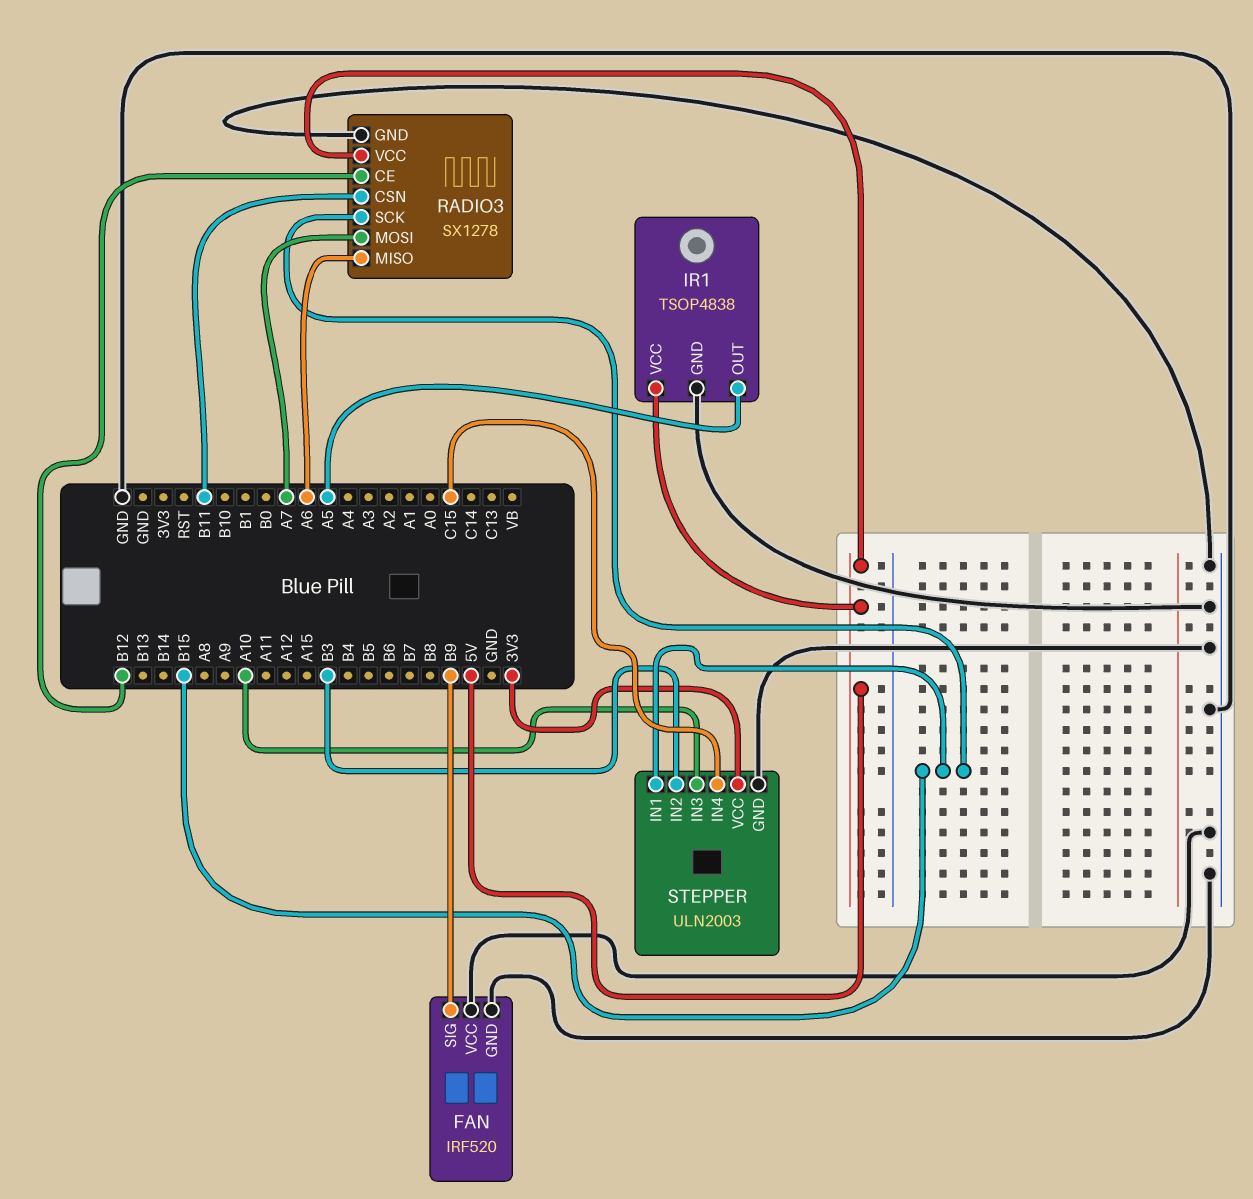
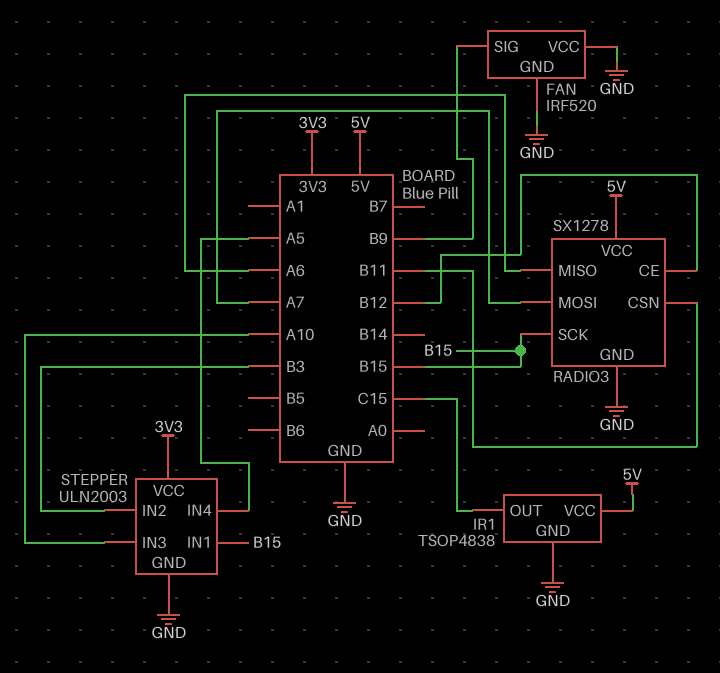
IR1 pin OUT: A5 -> C15
STEPPER pin IN4: C15 -> A5

